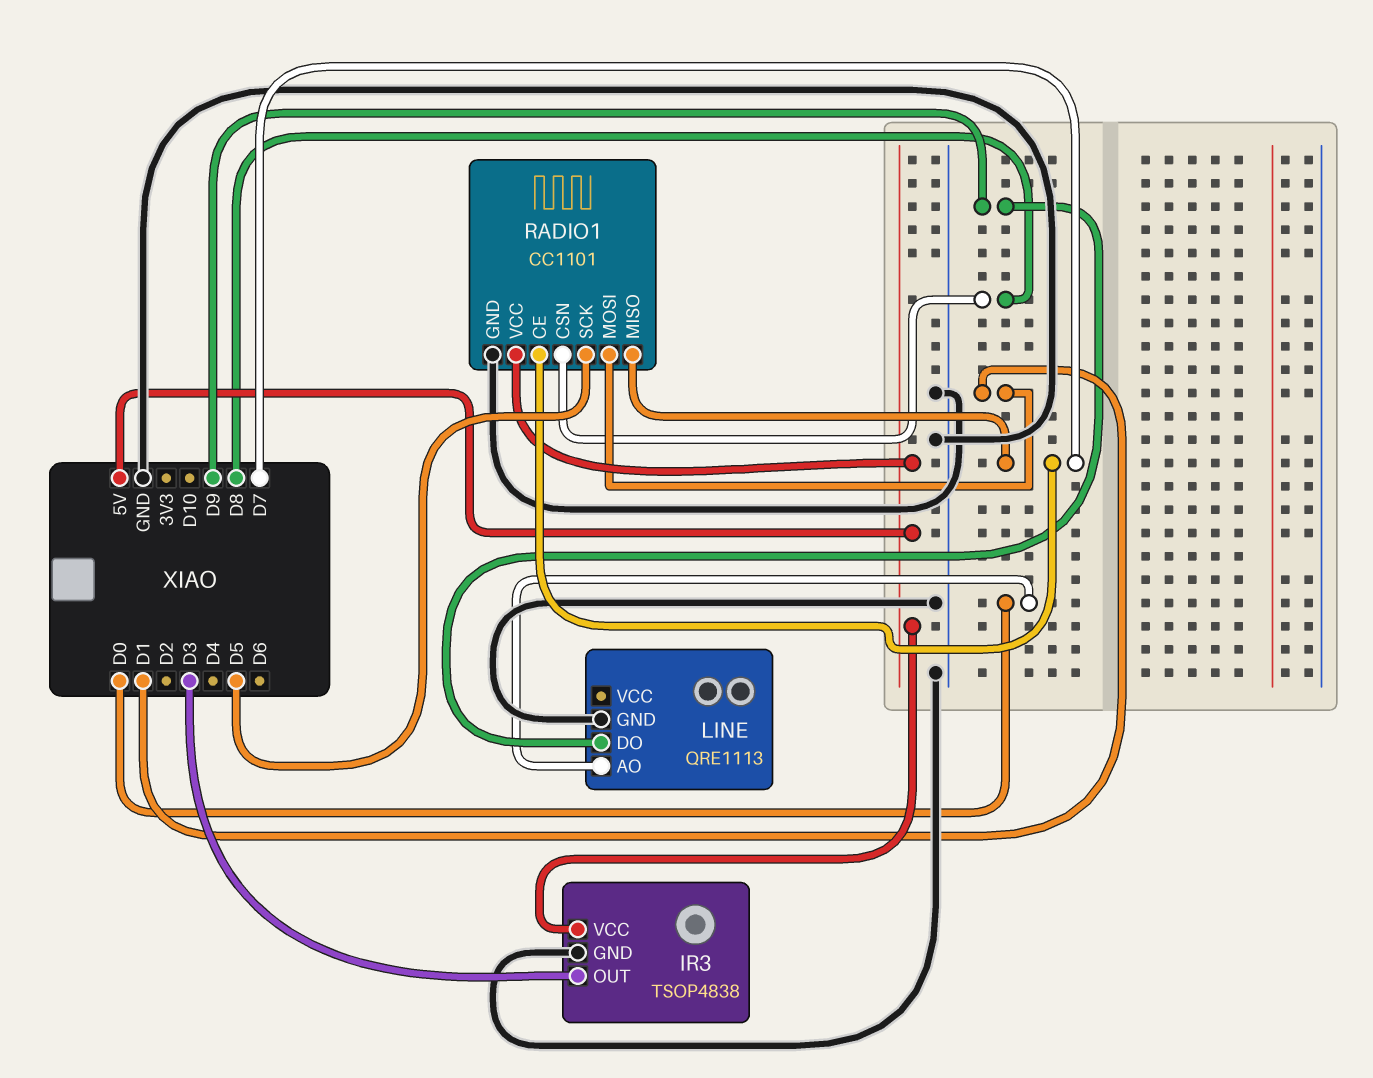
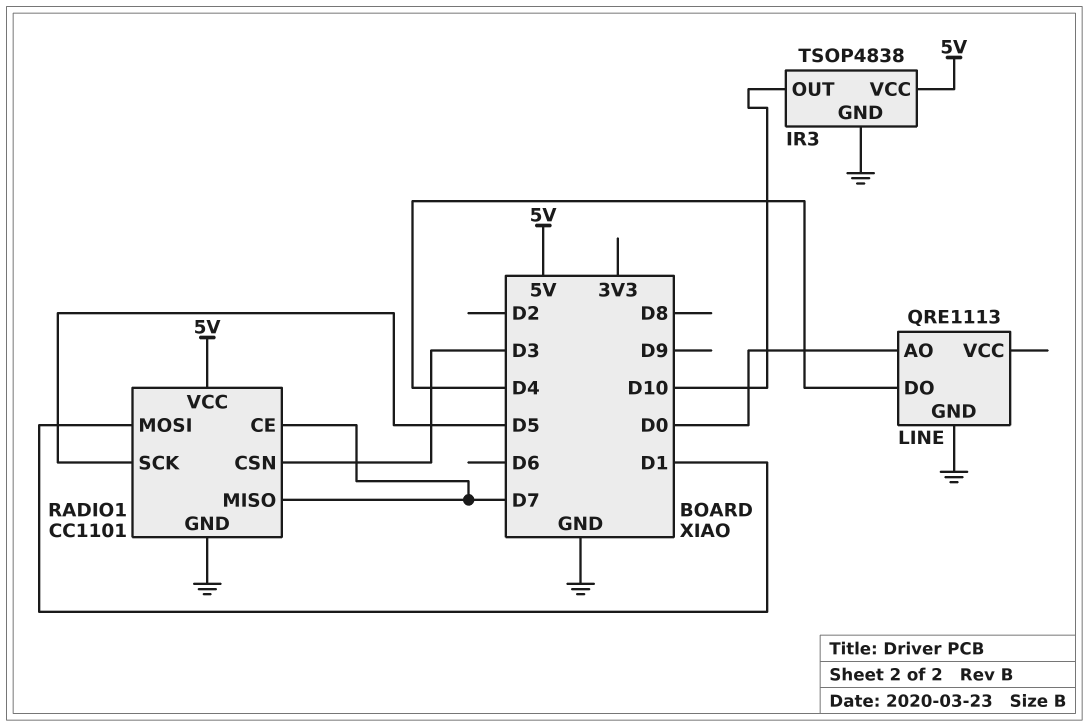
IR3 pin OUT: D3 -> D10
LINE pin DO: D9 -> D4
RADIO1 pin CSN: D8 -> D3

